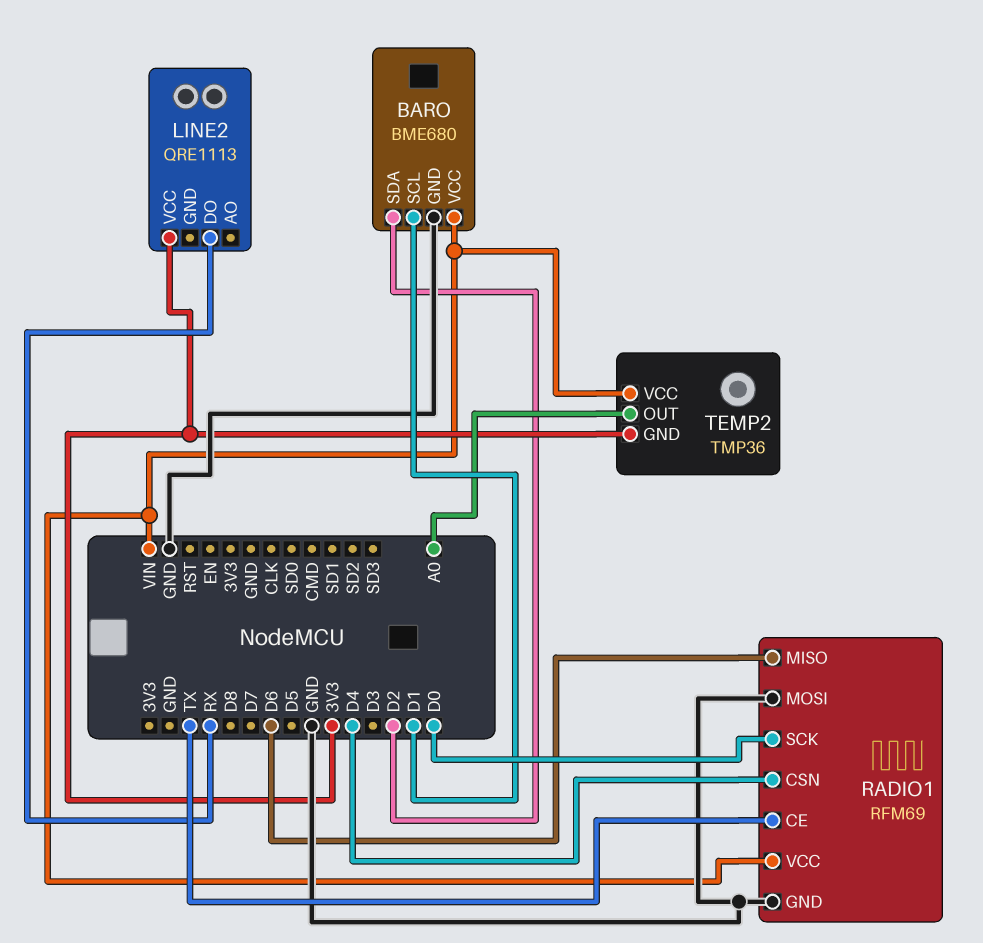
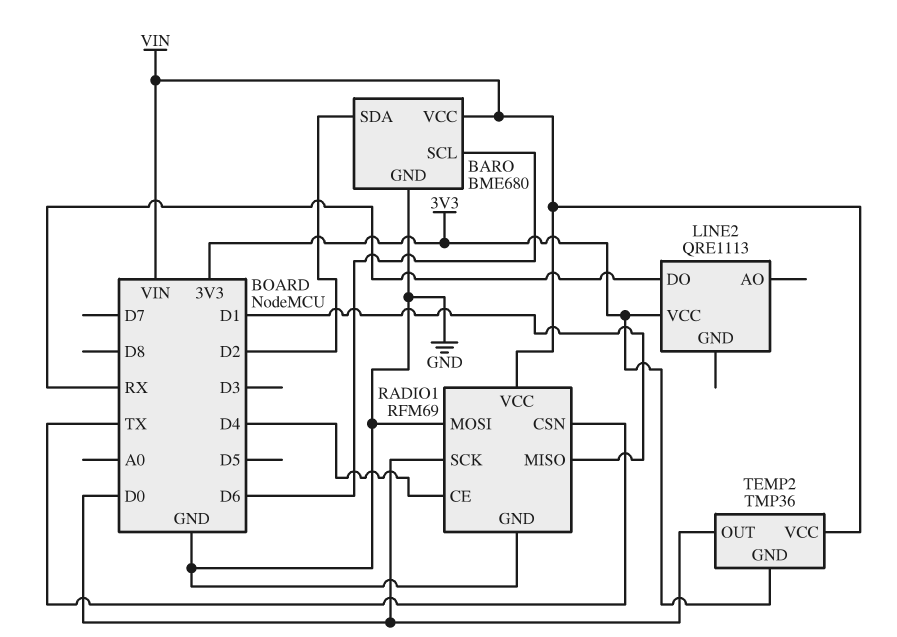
BARO pin SCL: D1 -> D6
RADIO1 pin CE: TX -> D4
RADIO1 pin CSN: D4 -> TX
RADIO1 pin MISO: D6 -> D1
TEMP2 pin OUT: A0 -> D0

